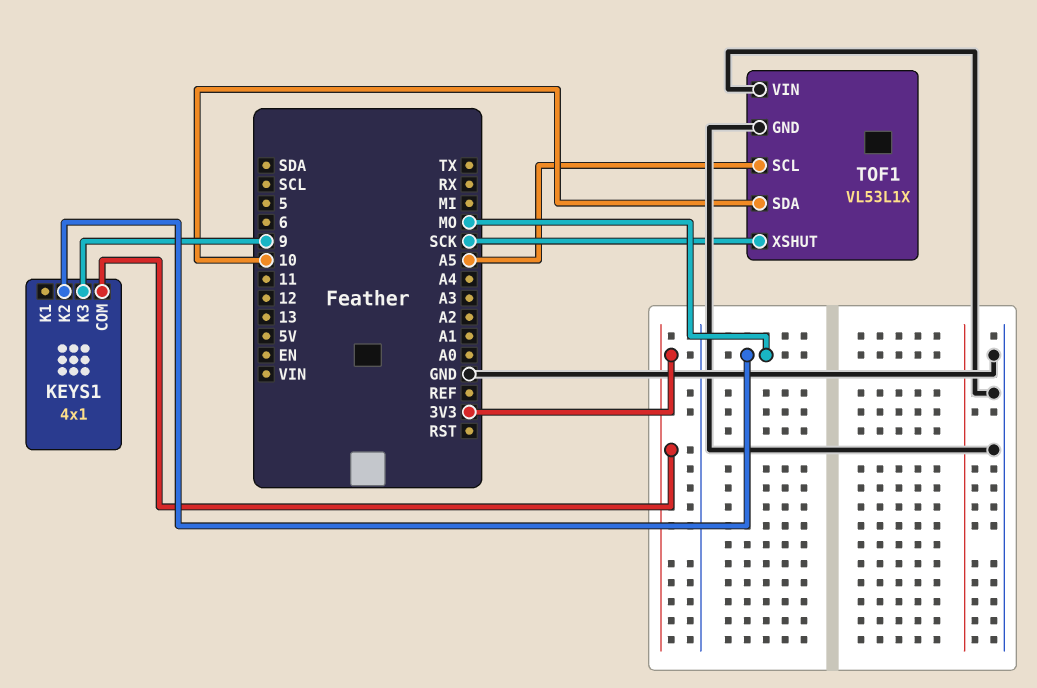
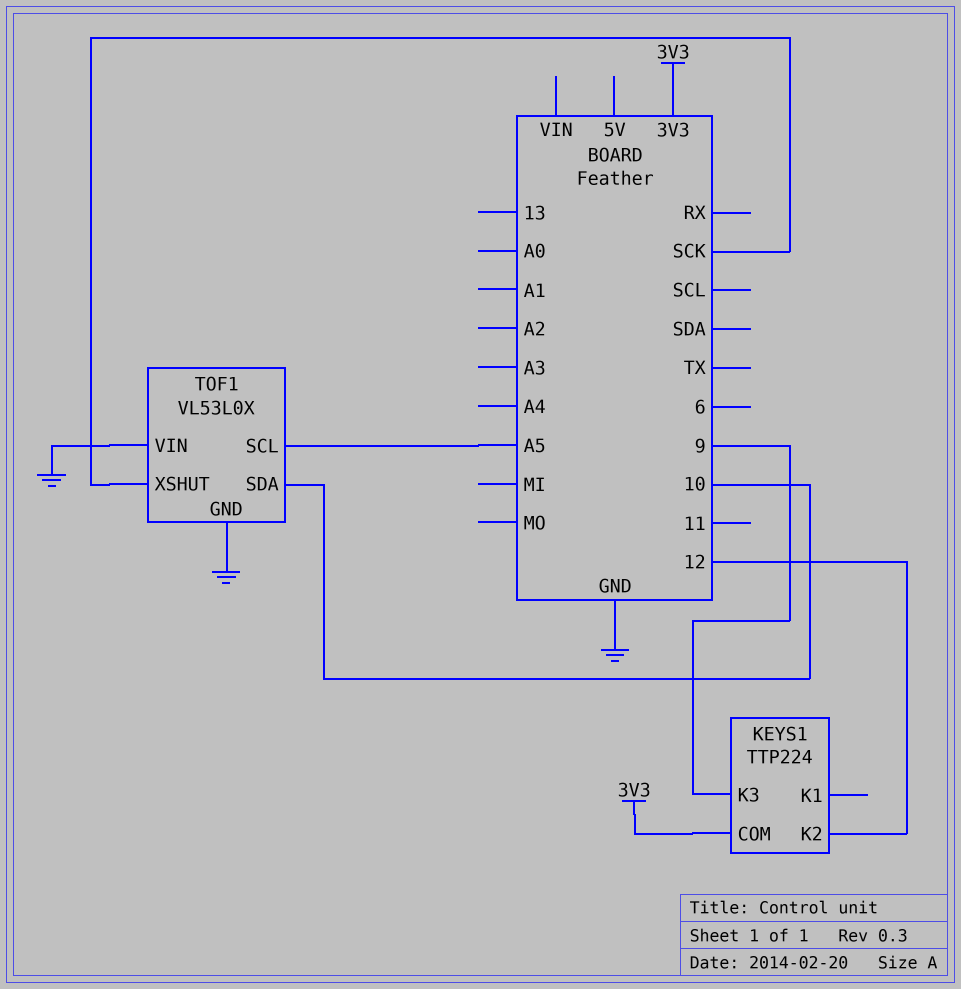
KEYS1: 4x1 -> TTP224
KEYS1 pin K2: MO -> 12
TOF1: VL53L1X -> VL53L0X

